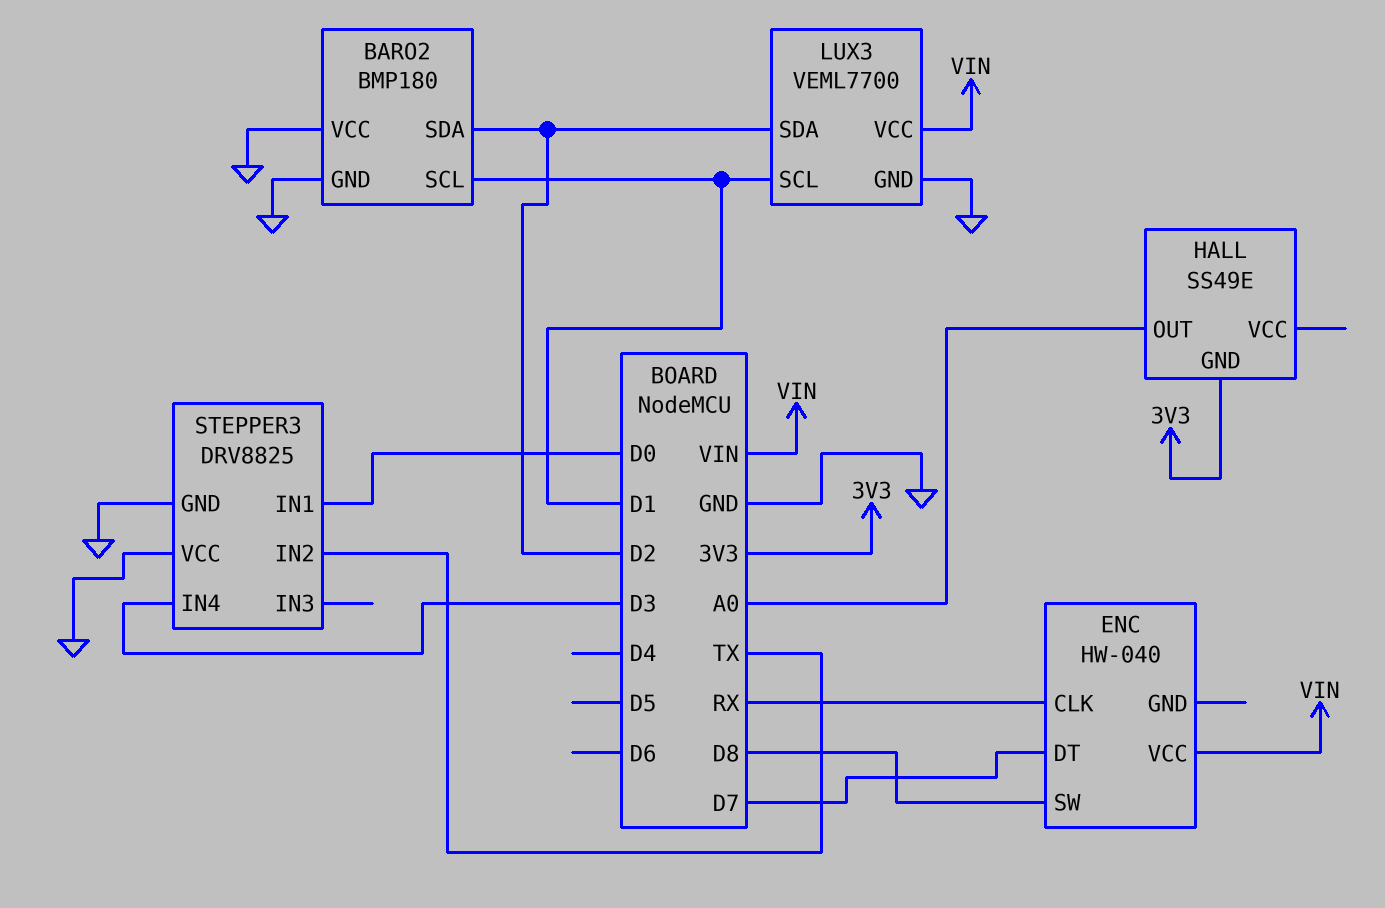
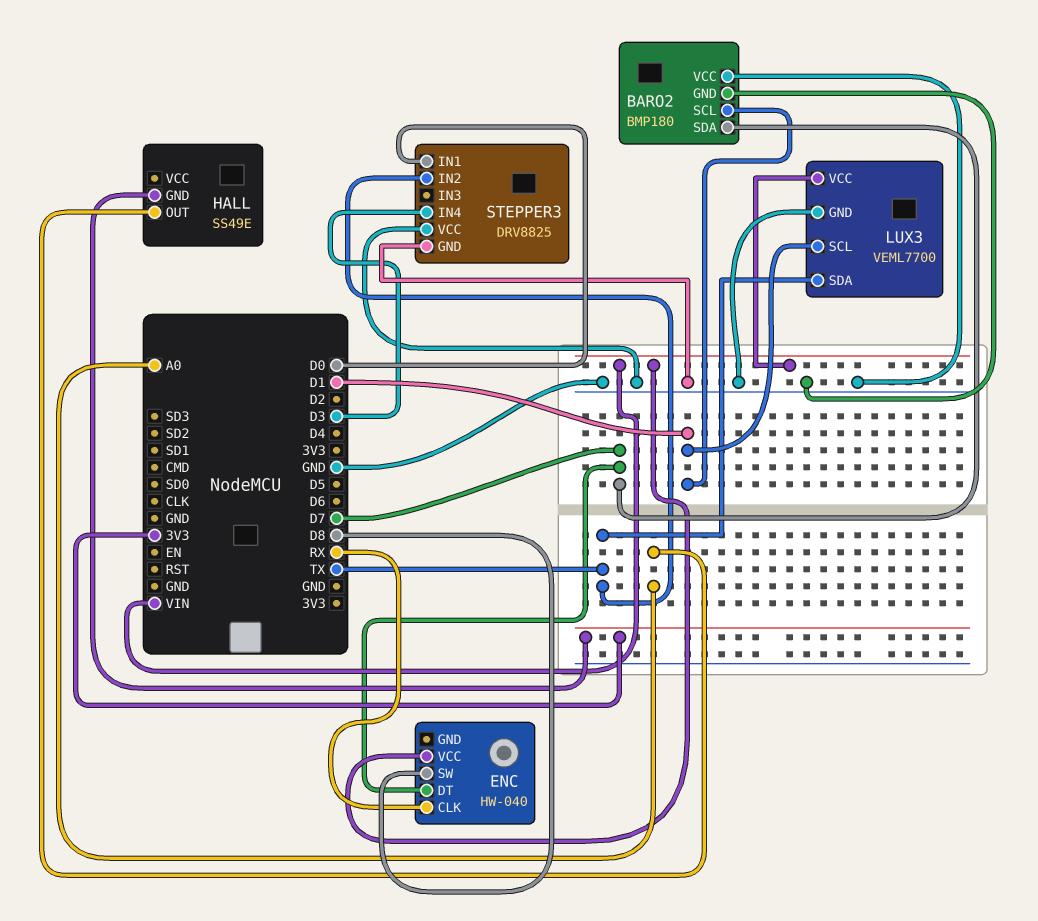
BARO2 pin SDA: D2 -> D7
LUX3 pin SDA: D2 -> TX

